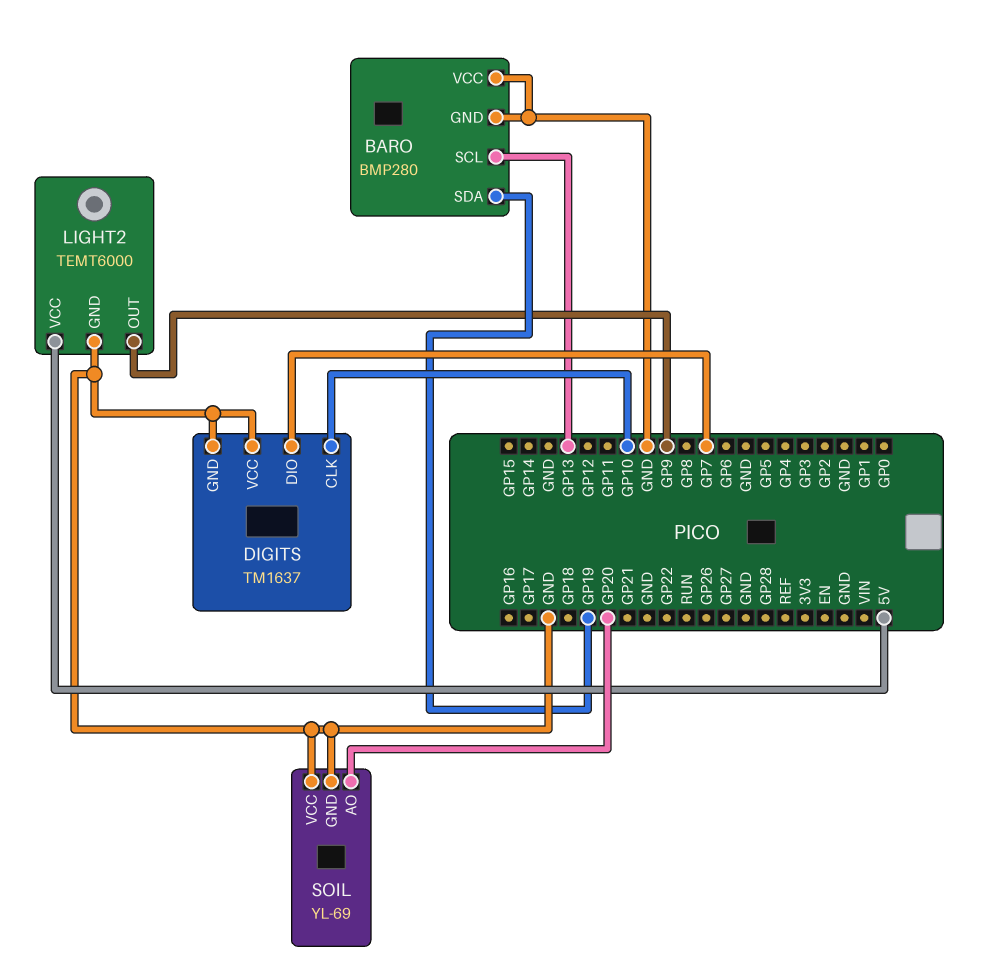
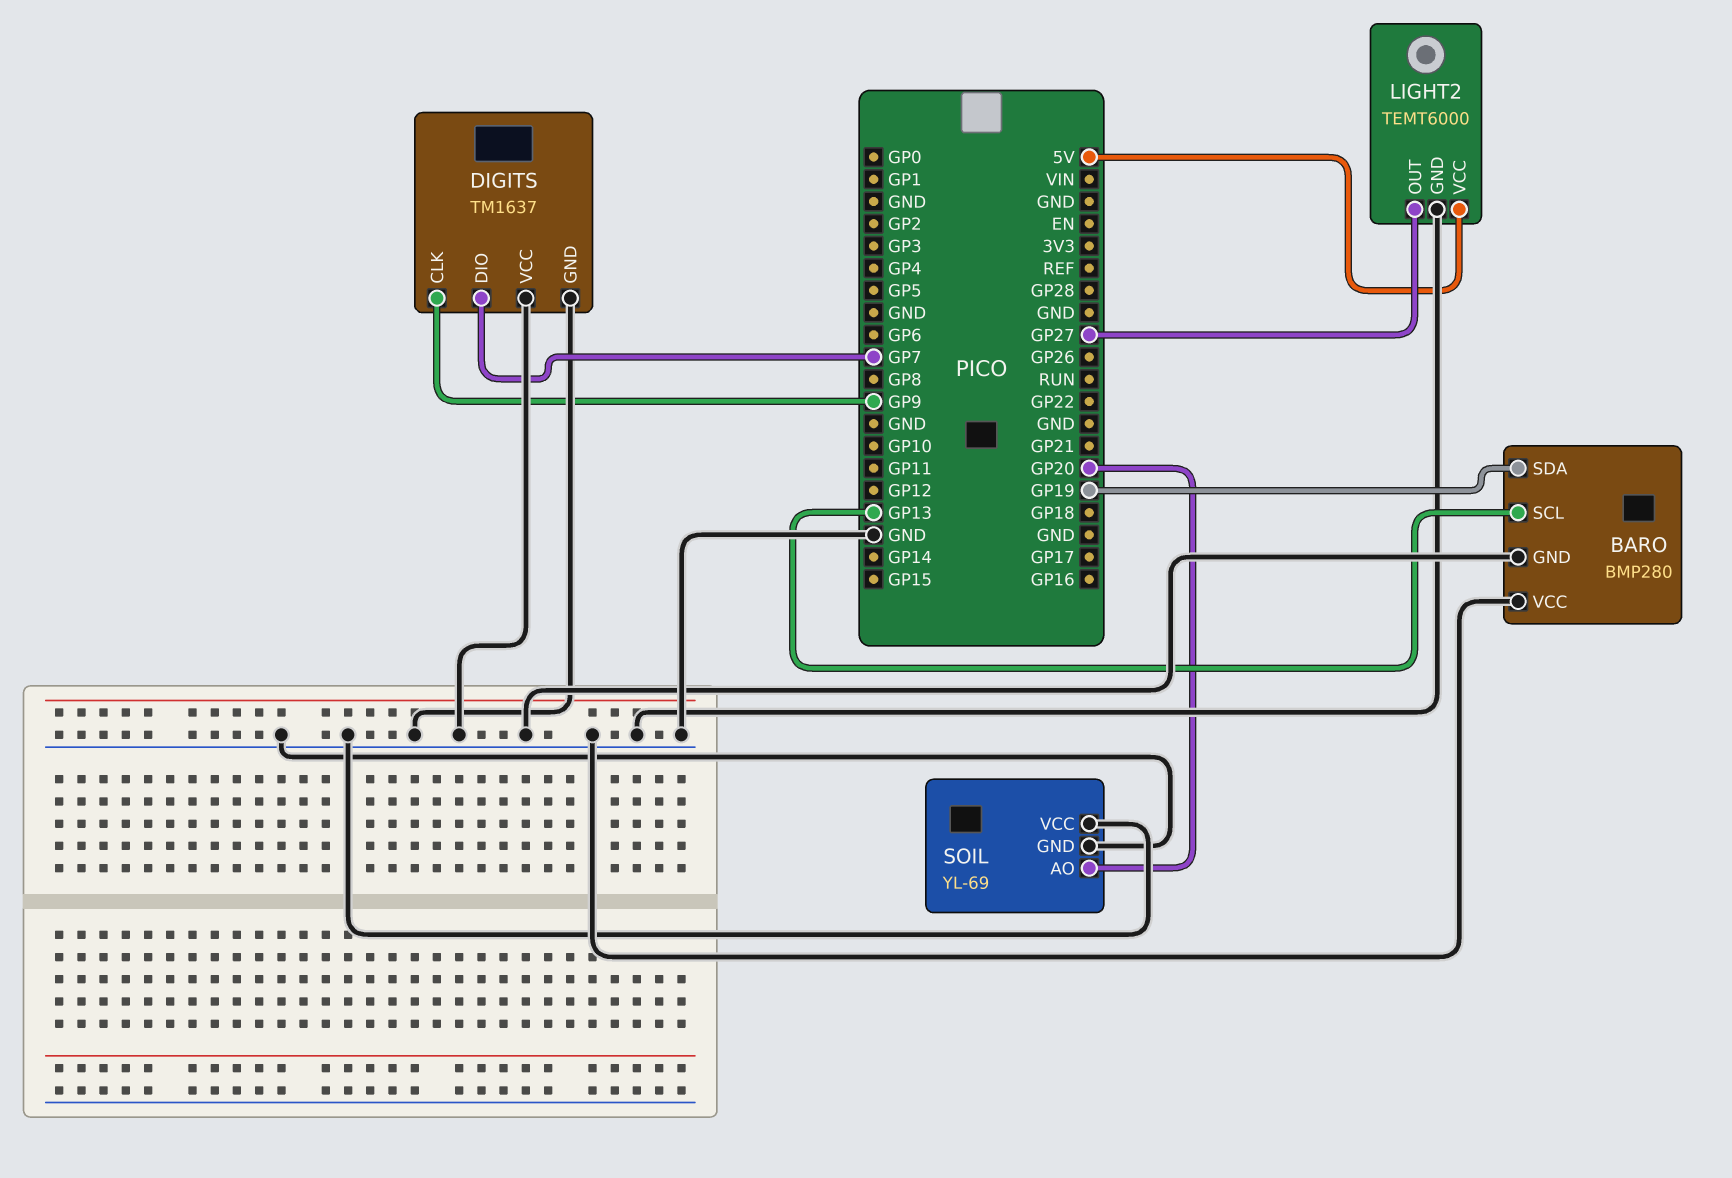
DIGITS pin CLK: GP10 -> GP9
LIGHT2 pin OUT: GP9 -> GP27

